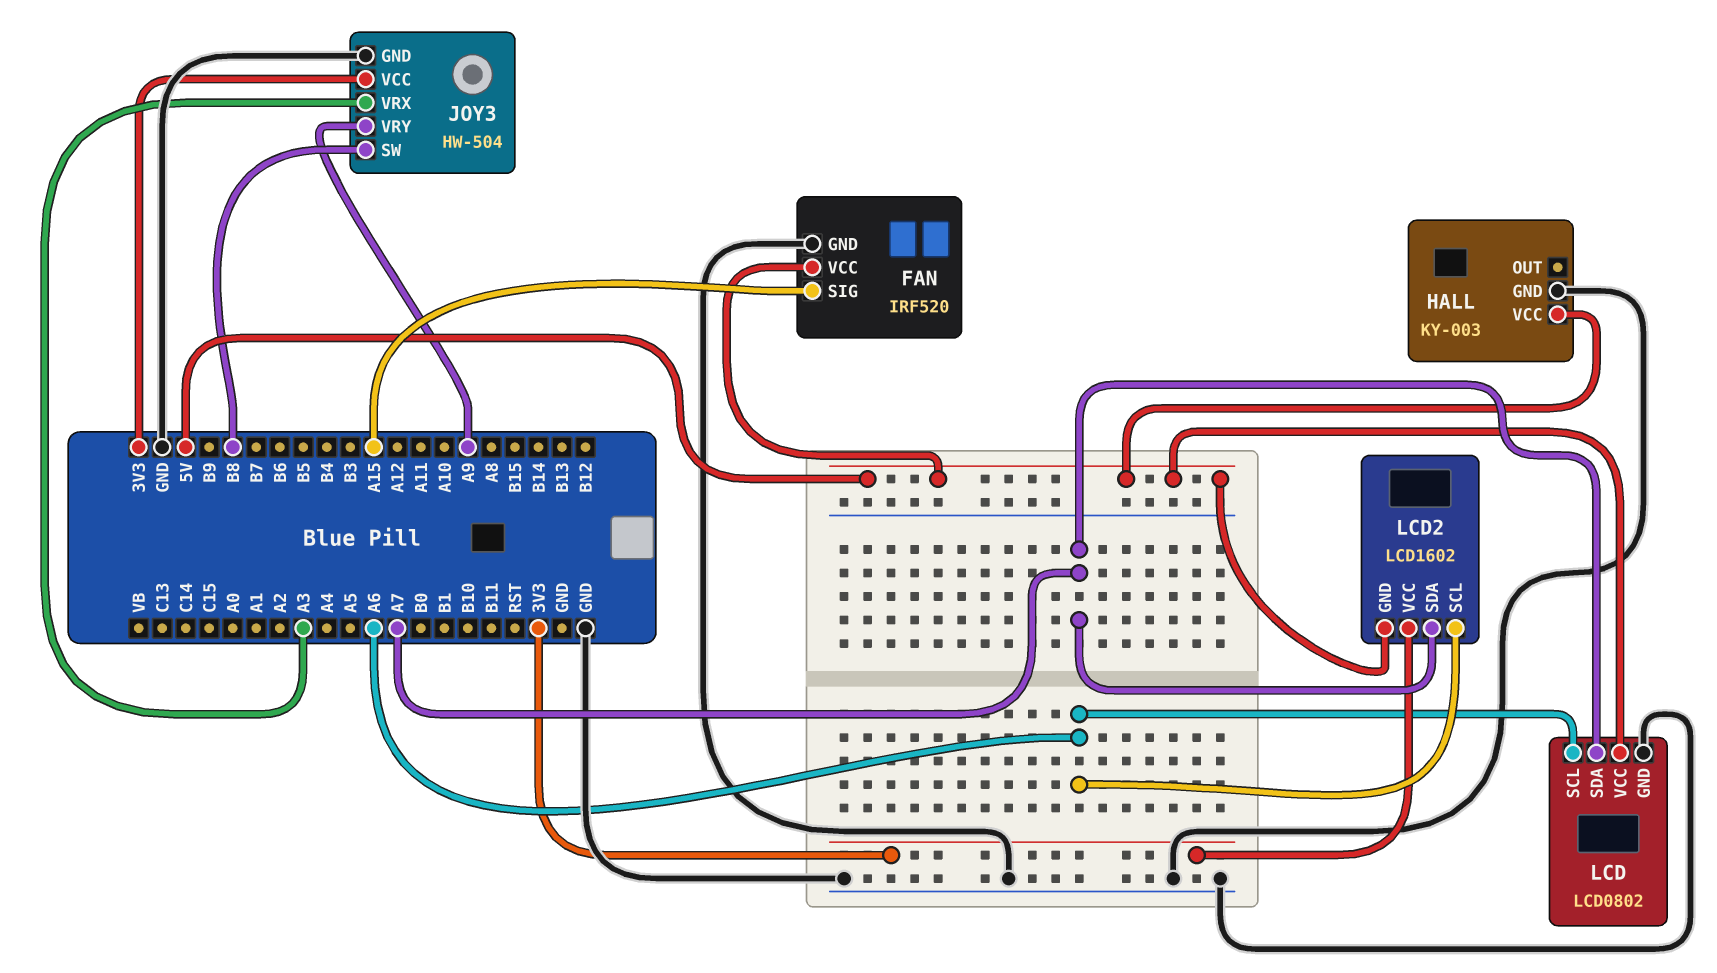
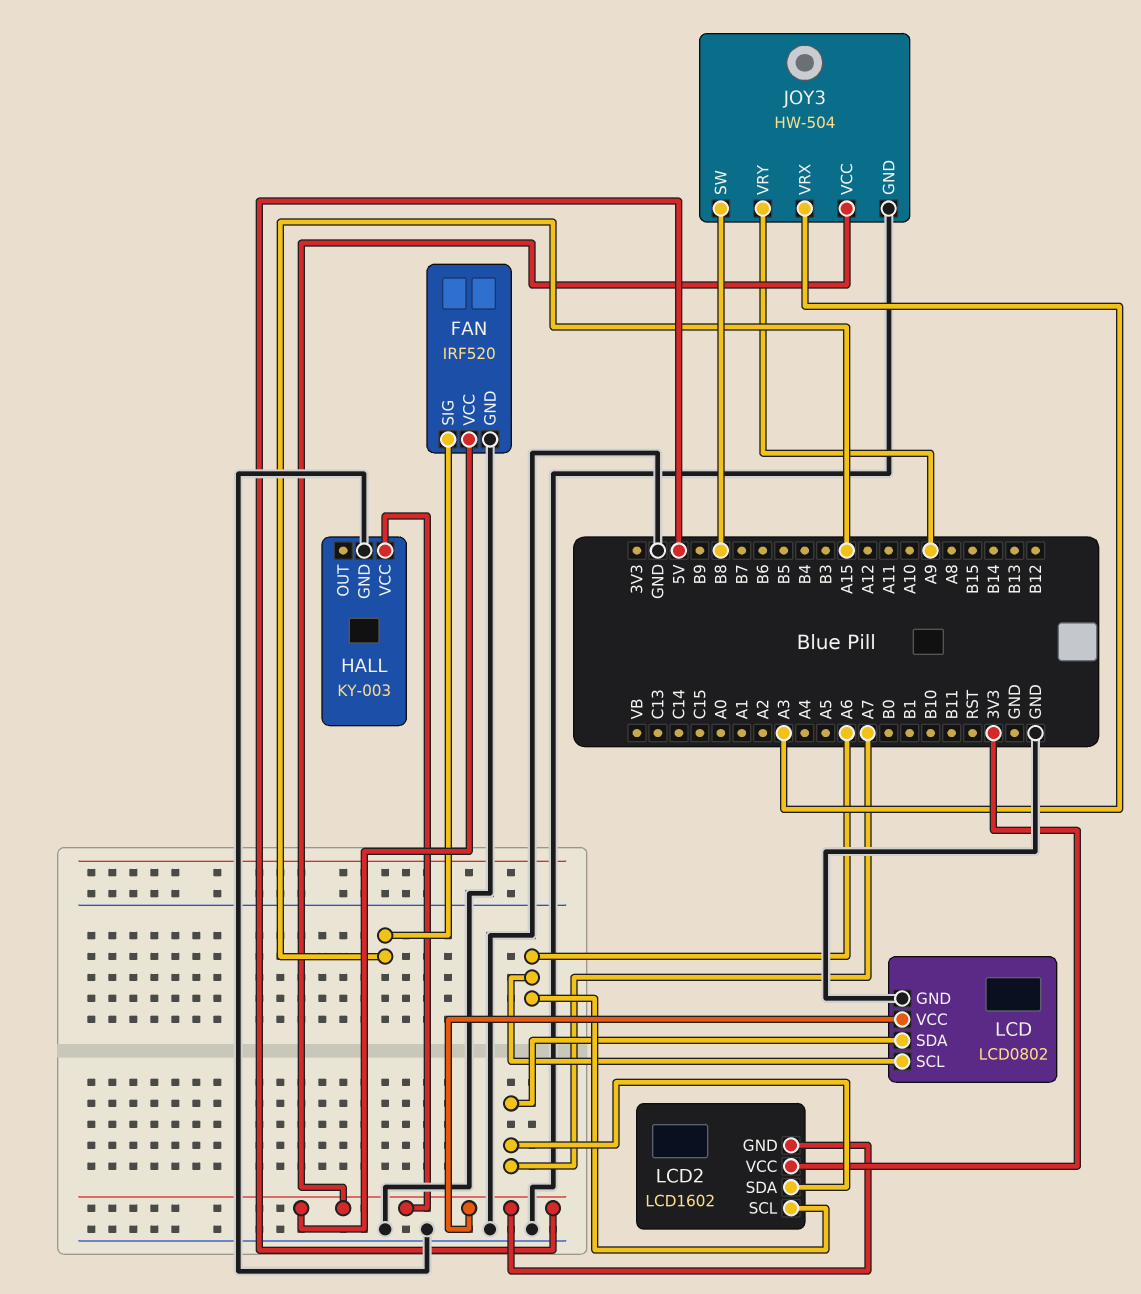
JOY3 pin VCC: 3V3 -> 5V

